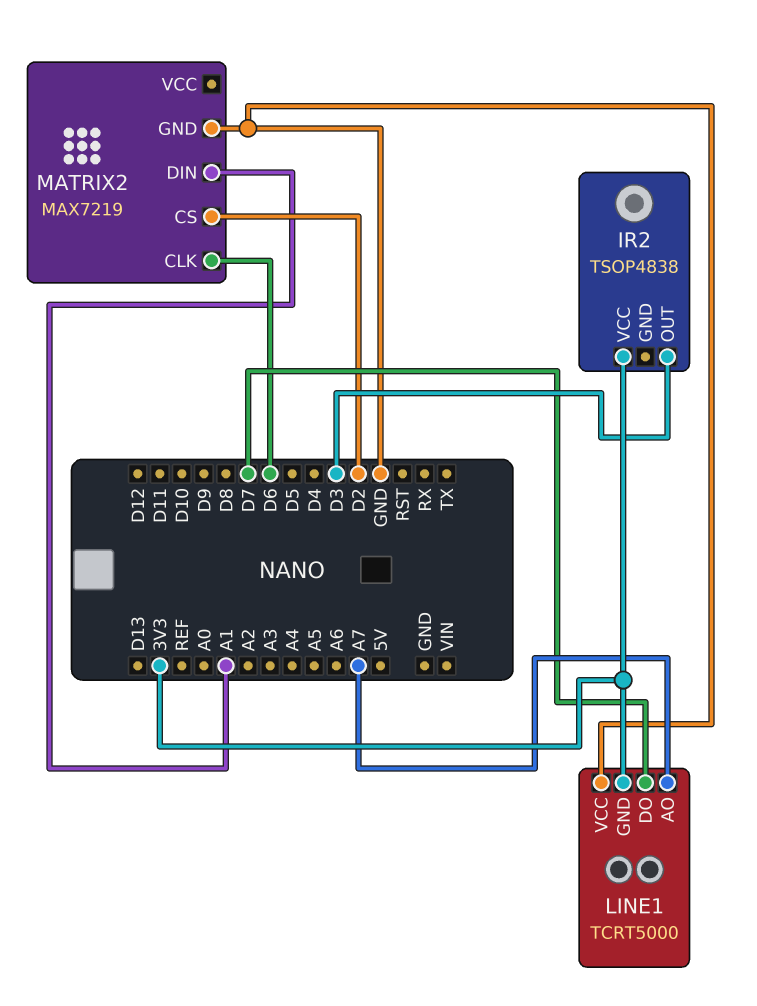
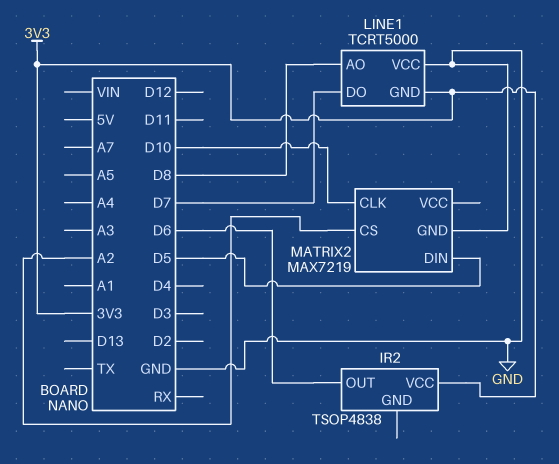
IR2 pin OUT: D3 -> D6
LINE1 pin AO: A7 -> D8
MATRIX2 pin CLK: D6 -> D10
MATRIX2 pin CS: D2 -> A2
MATRIX2 pin DIN: A1 -> D5

